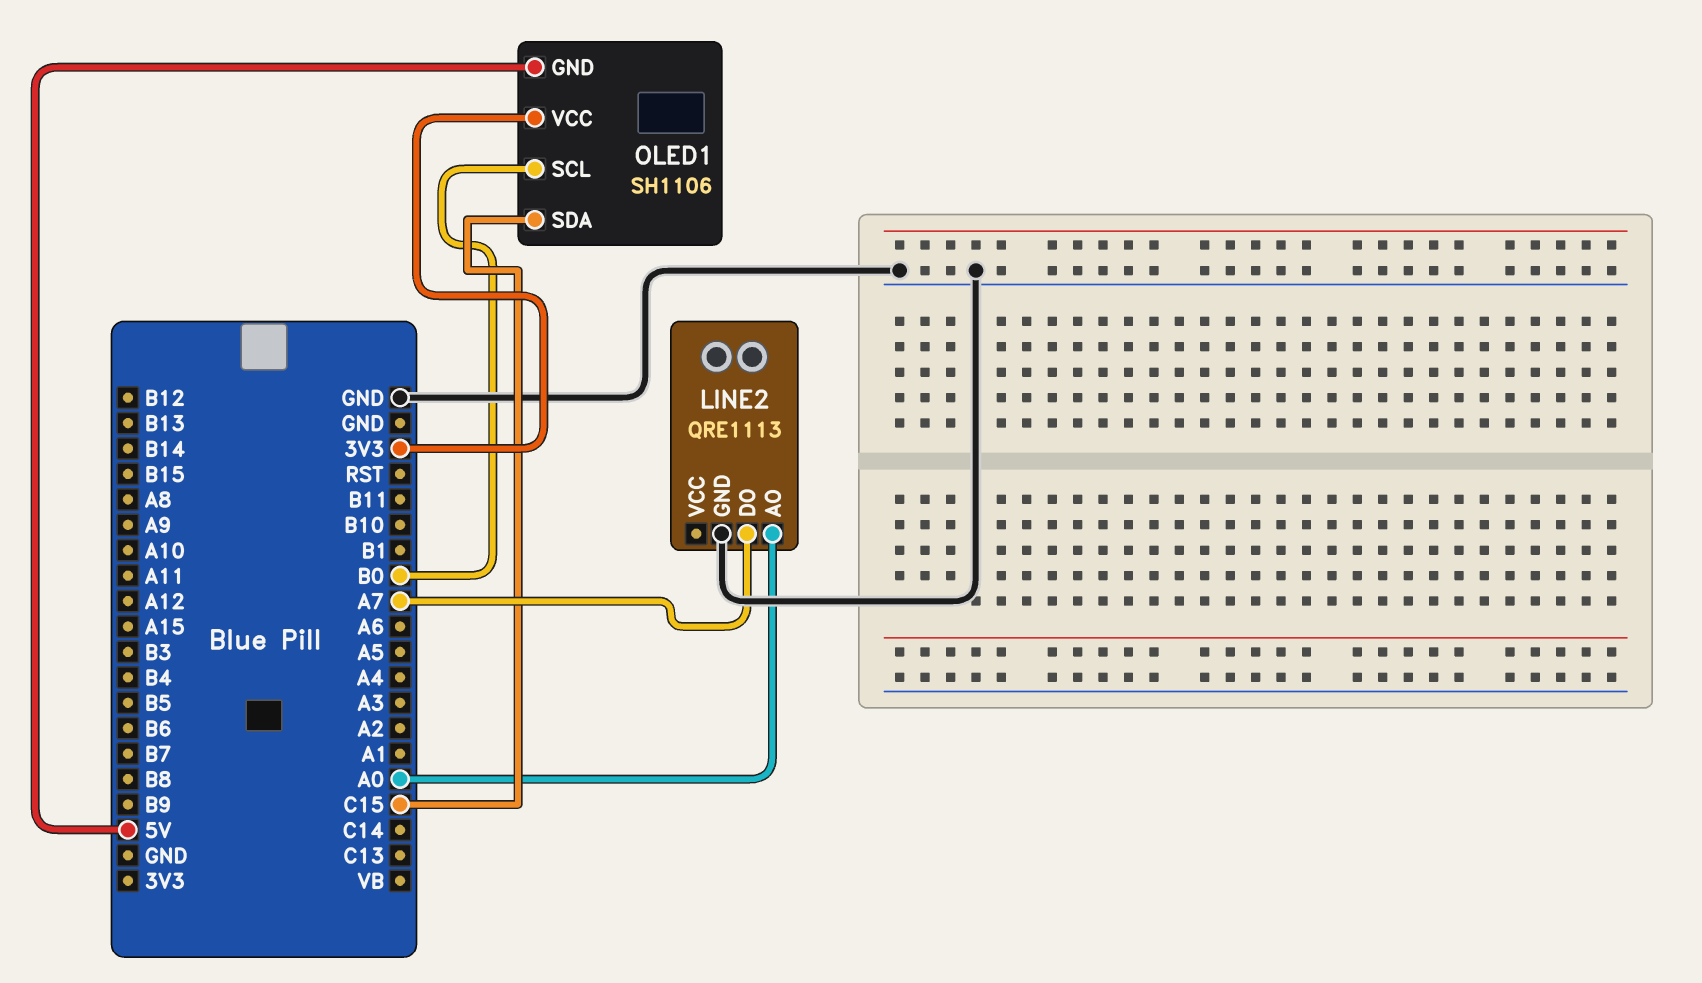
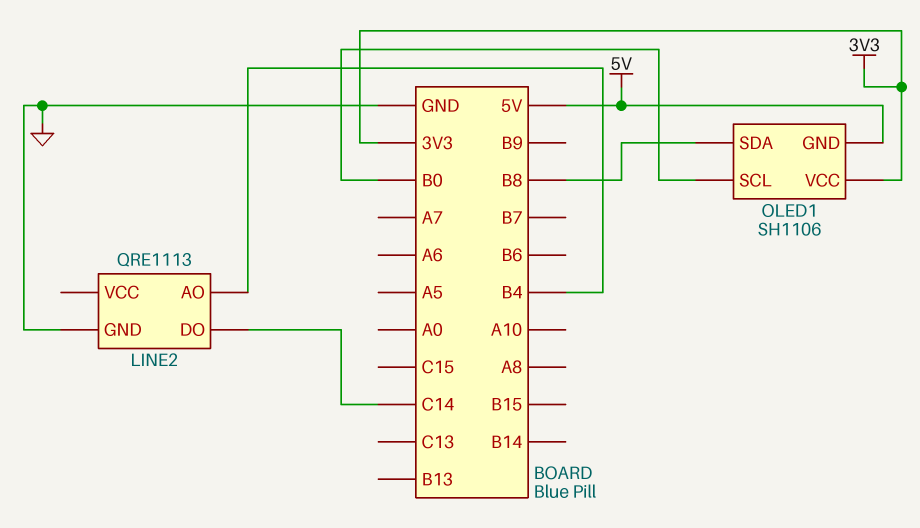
LINE2 pin AO: A0 -> B4
LINE2 pin DO: A7 -> C14
OLED1 pin SDA: C15 -> B8

